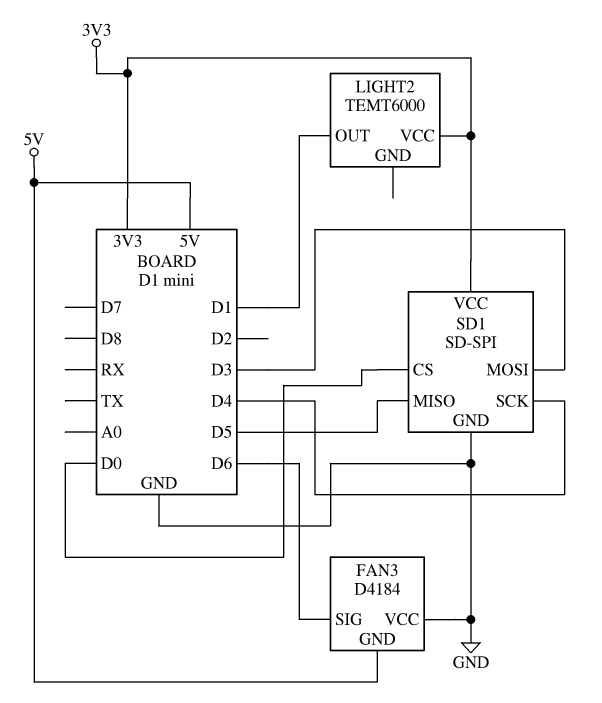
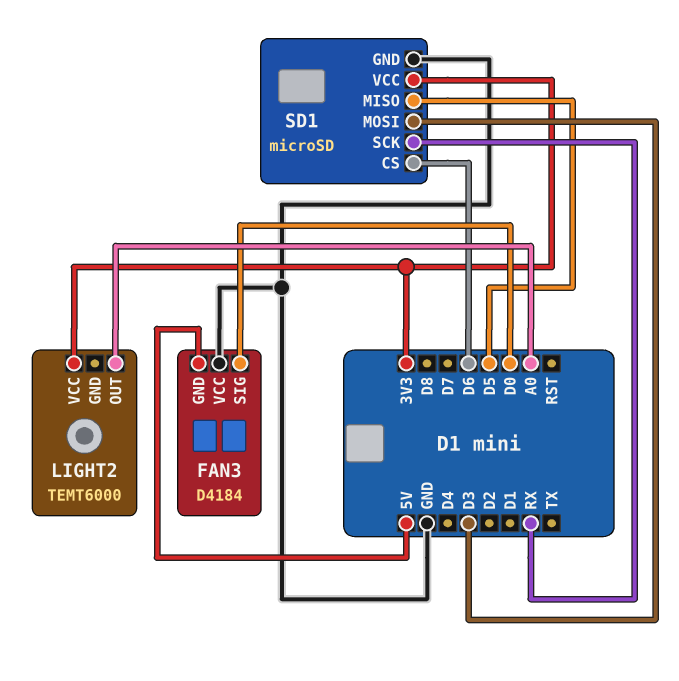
FAN3 pin SIG: D6 -> D0
LIGHT2 pin OUT: D1 -> A0
SD1: SD-SPI -> microSD
SD1 pin CS: D0 -> D6
SD1 pin SCK: D4 -> RX

